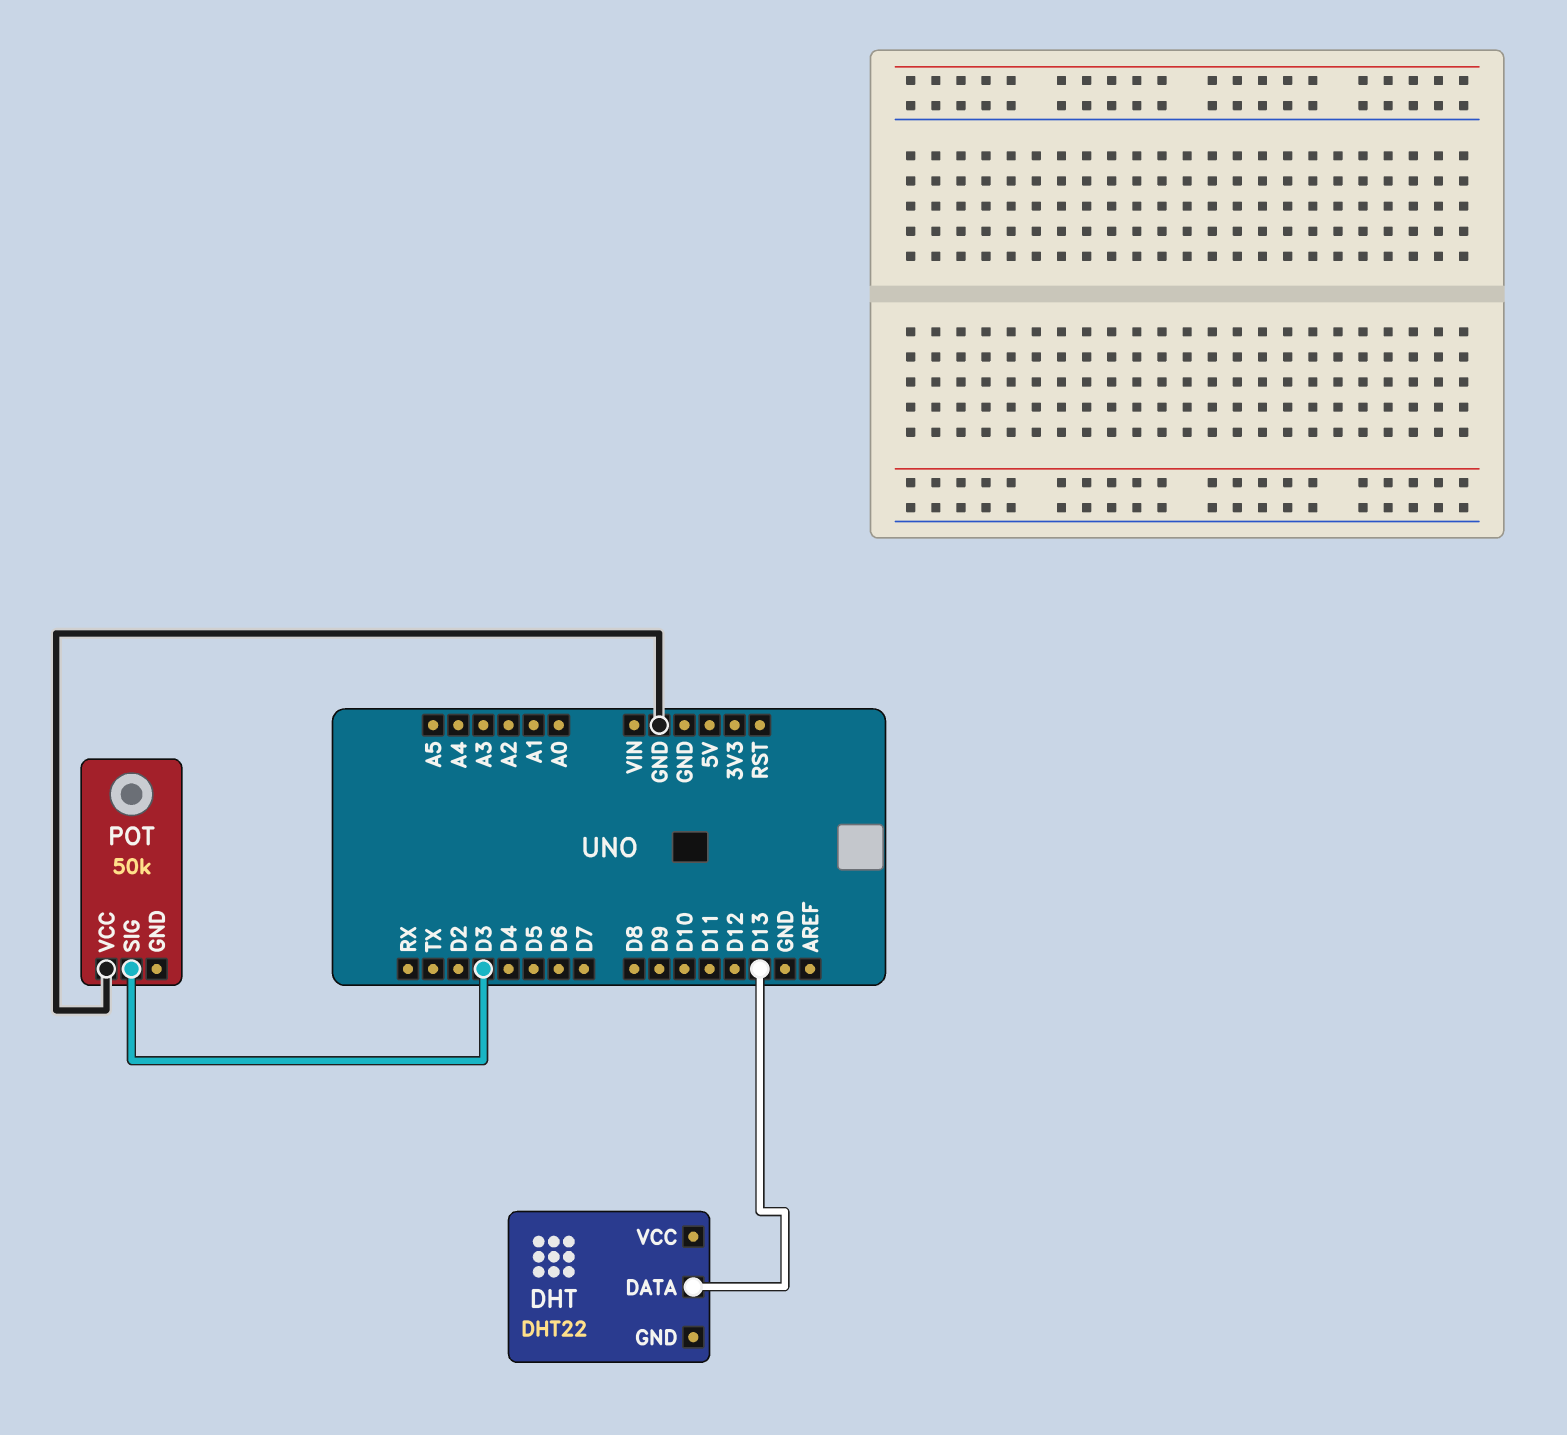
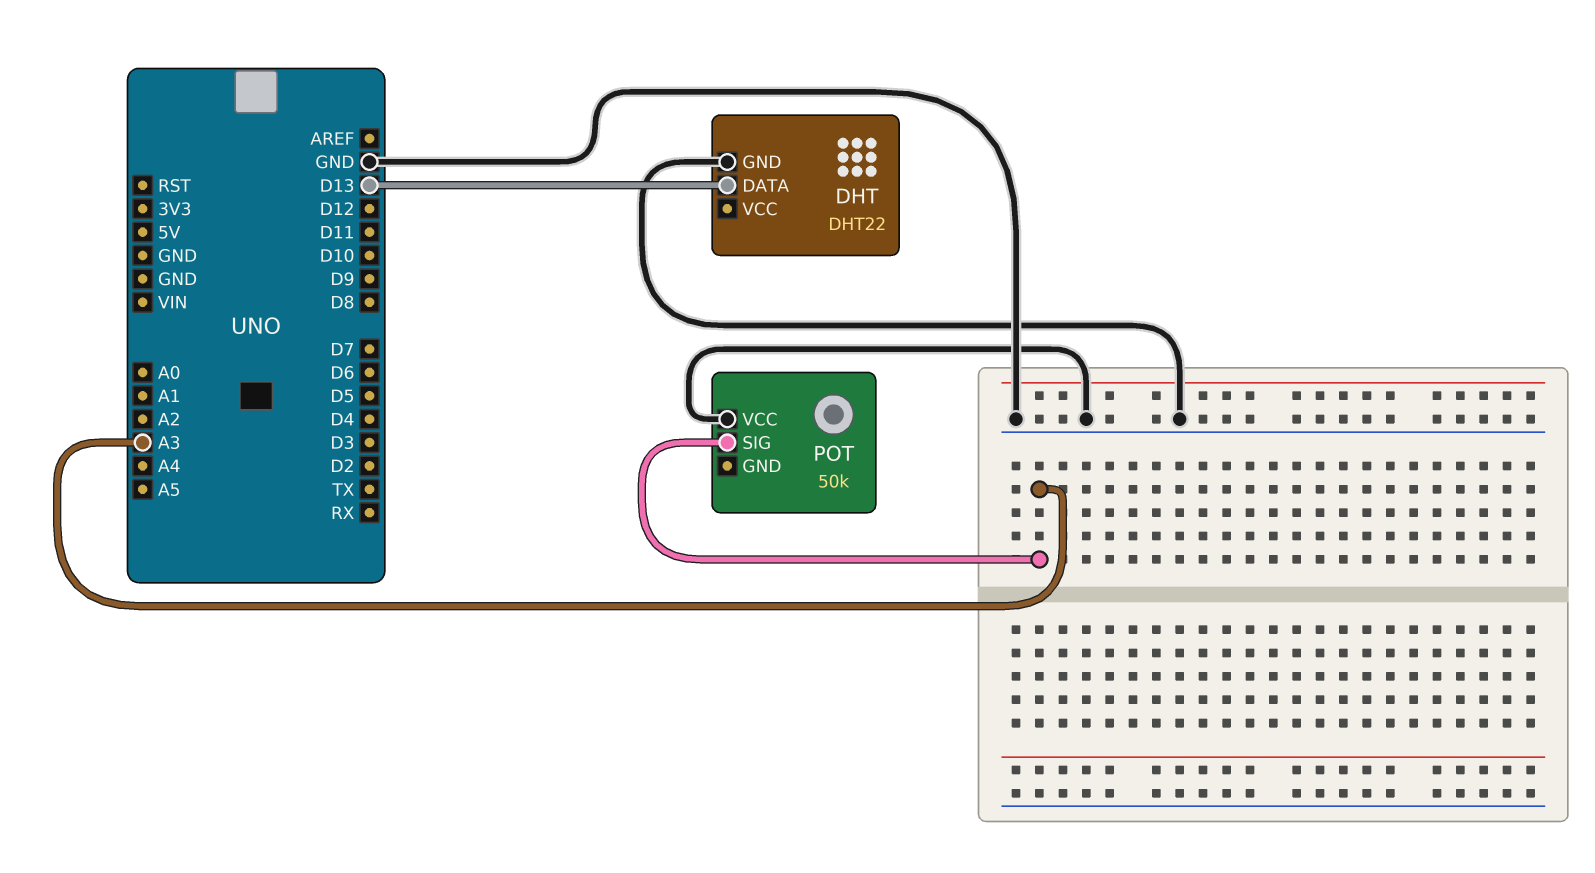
DHT pin GND: none -> GND
POT pin SIG: D3 -> A3

